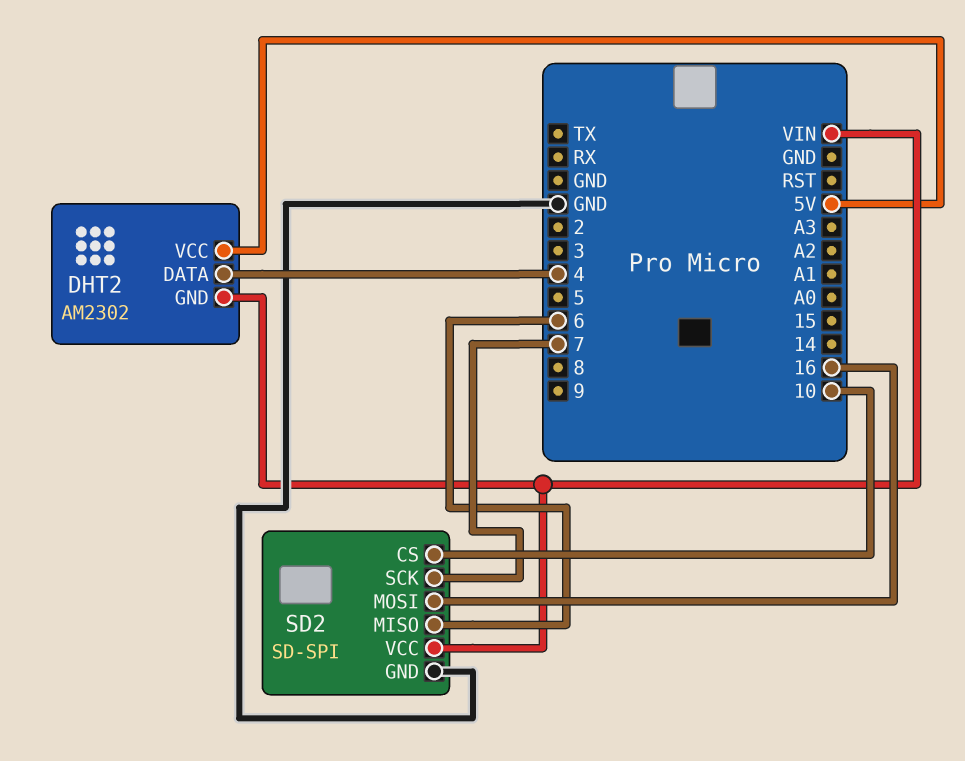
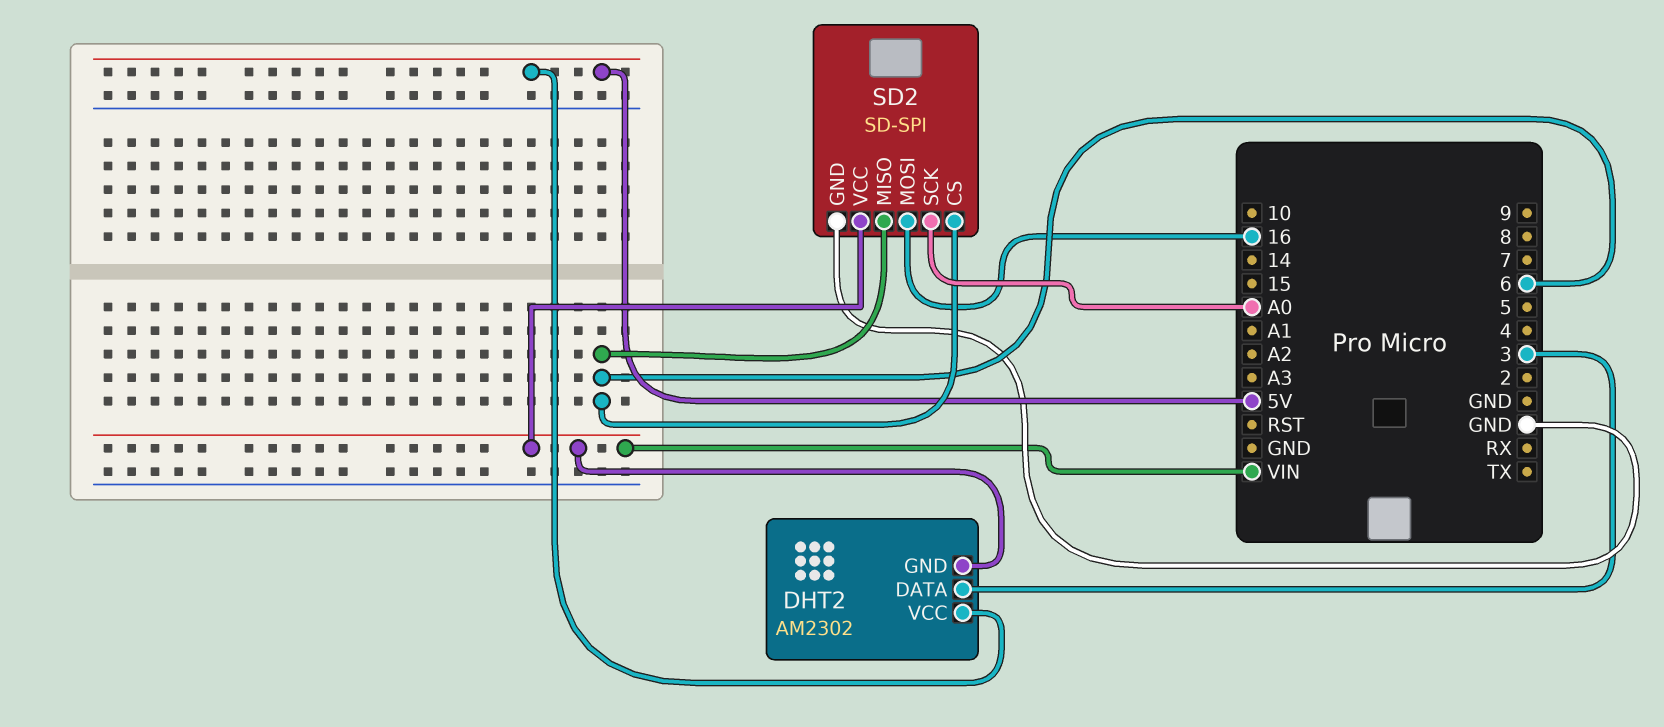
DHT2 pin DATA: 4 -> 3
SD2 pin CS: 10 -> 6
SD2 pin SCK: 7 -> A0

